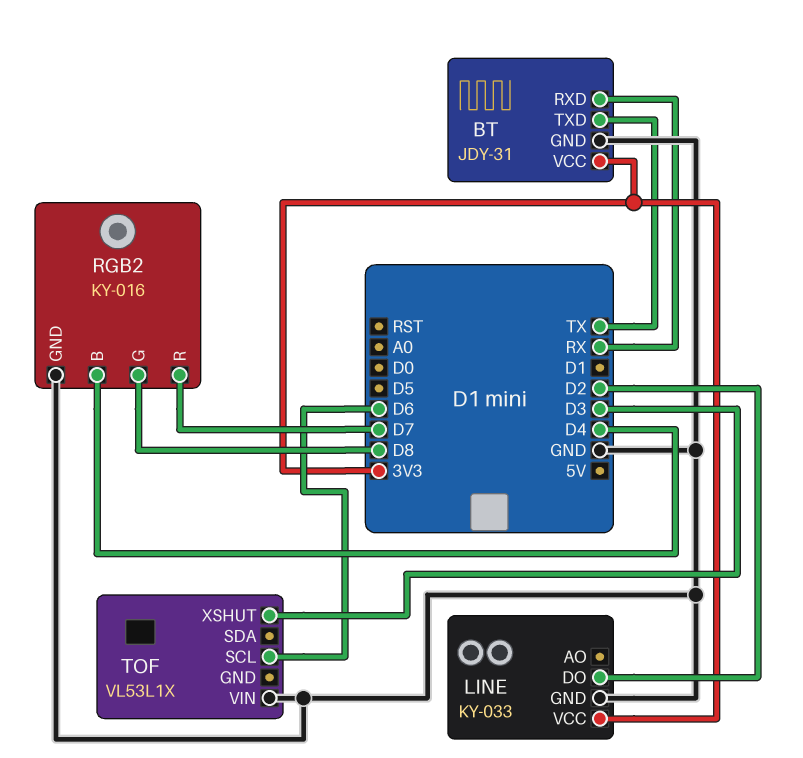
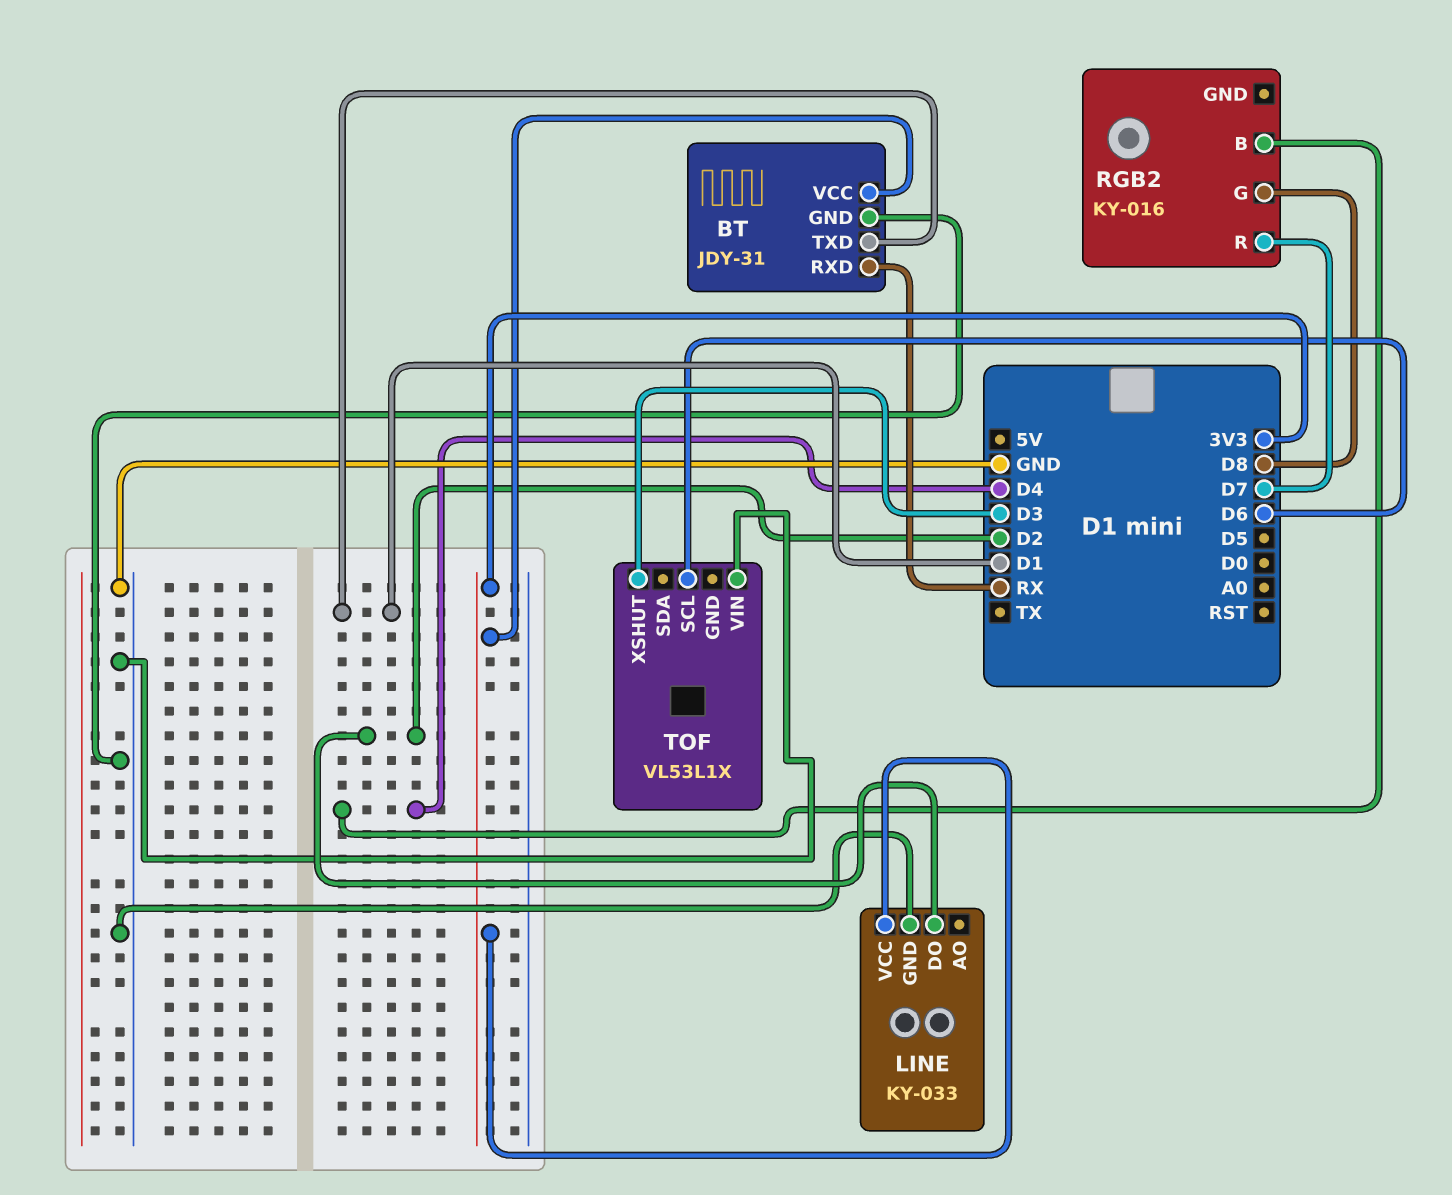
BT pin TXD: TX -> D1
RGB2 pin GND: GND -> none

